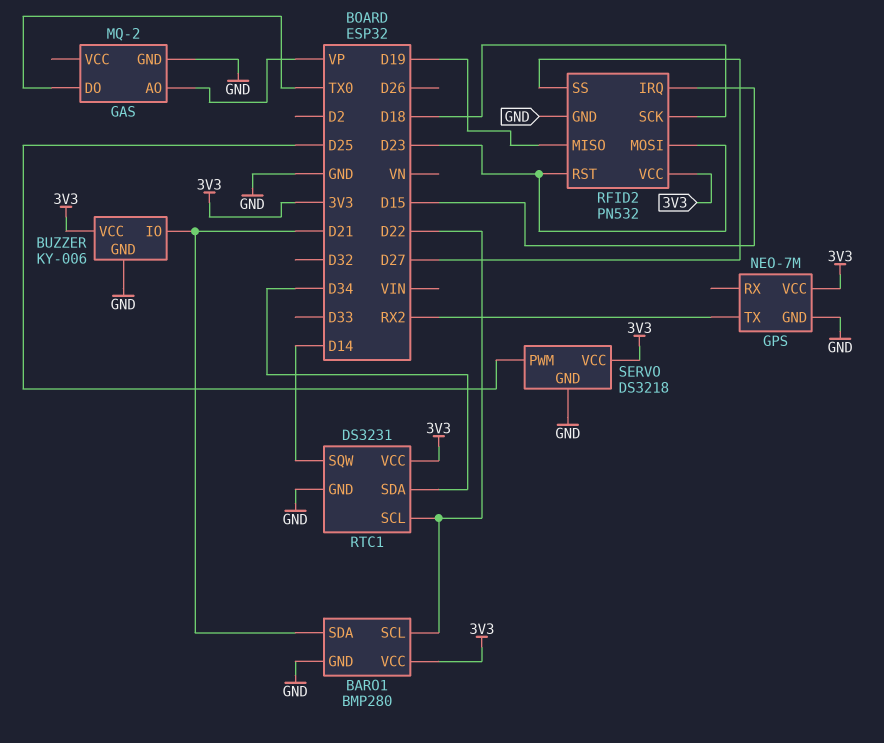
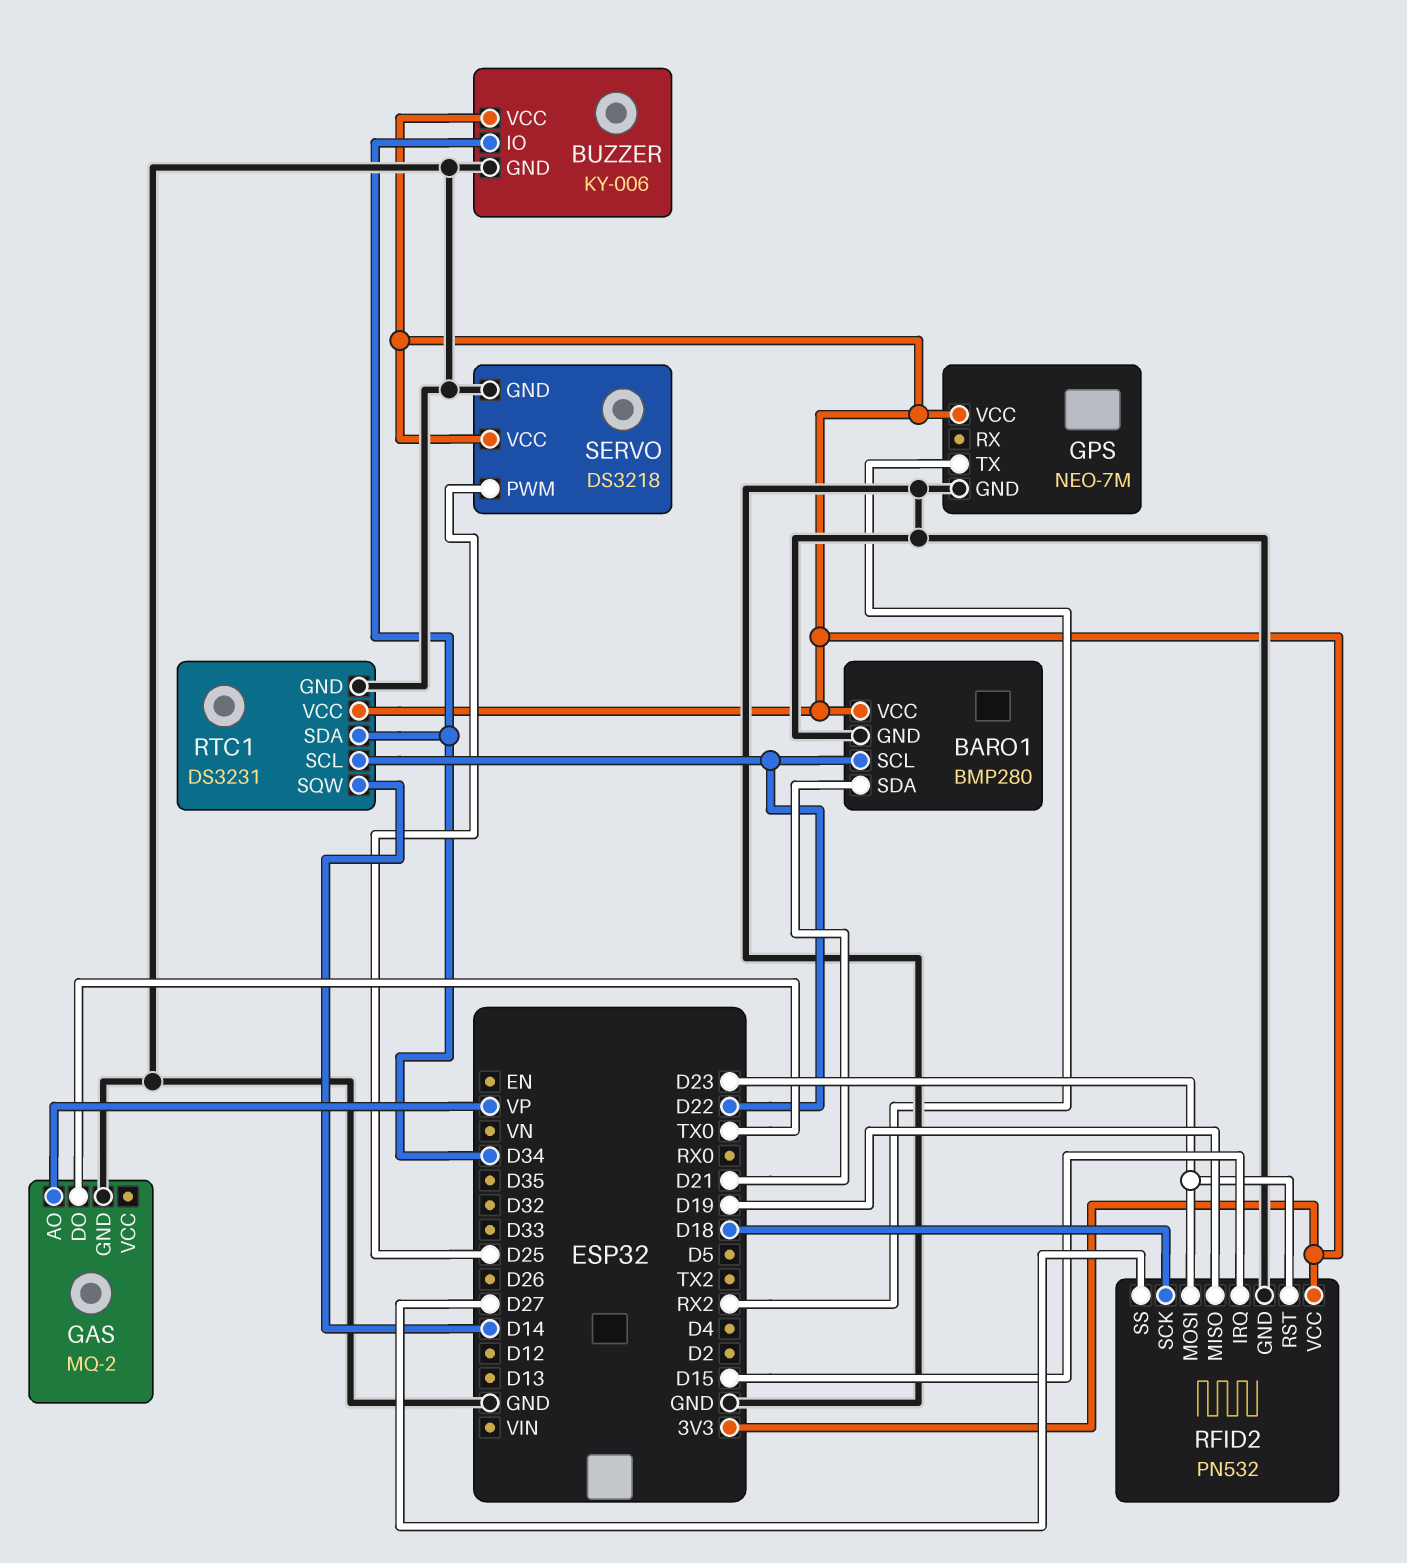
BUZZER pin IO: D21 -> D34

